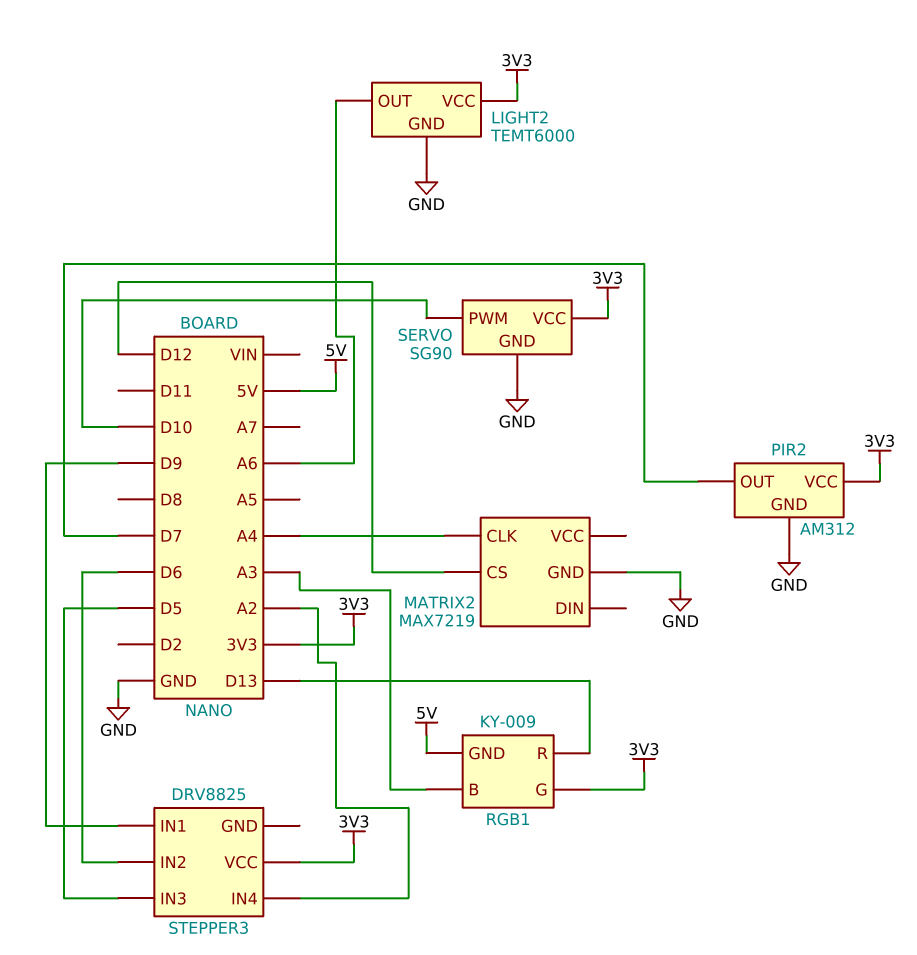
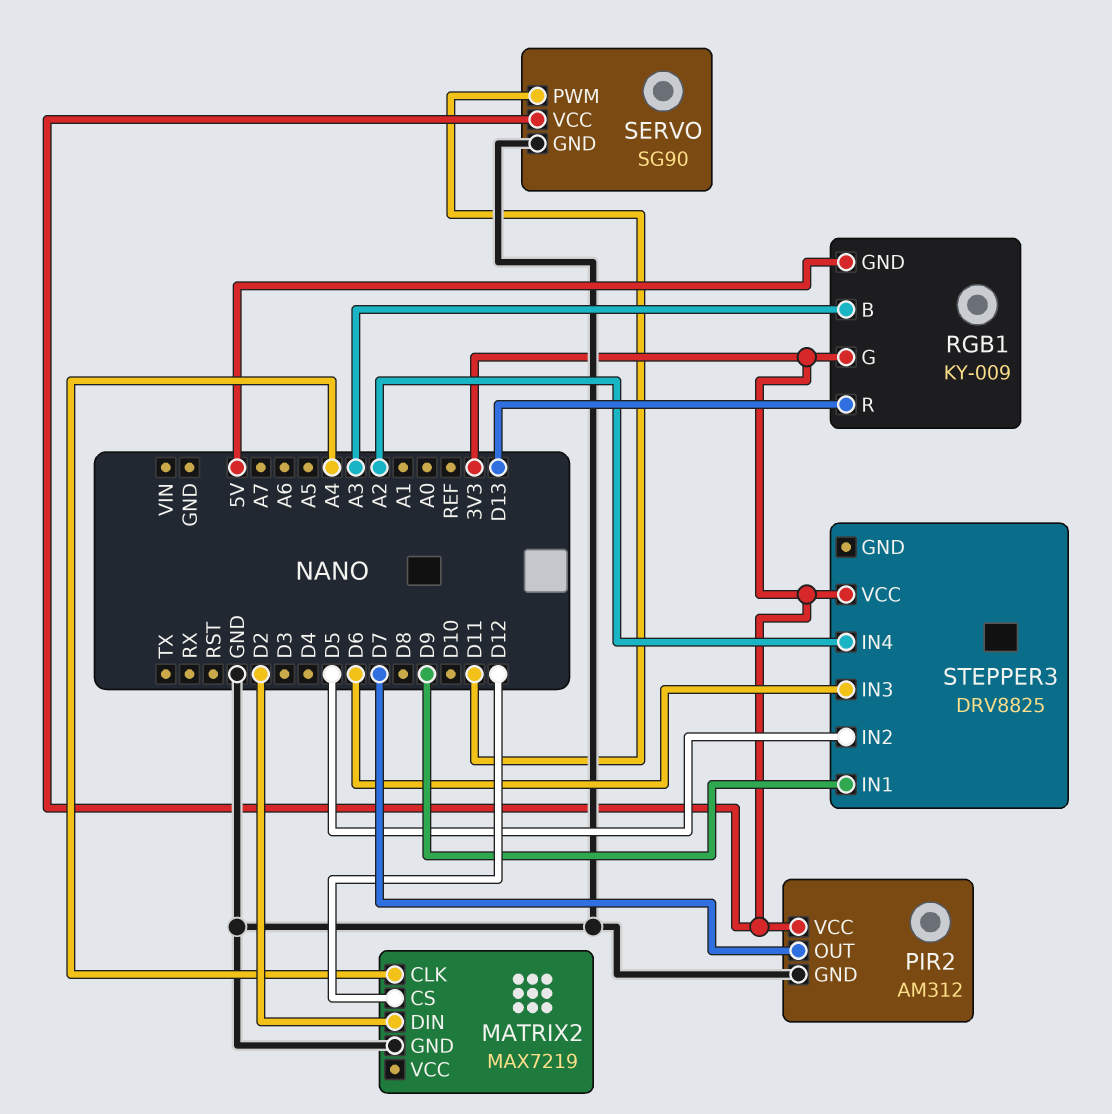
LIGHT2: TEMT6000 -> none
LIGHT2 pin GND: GND -> none
LIGHT2 pin OUT: A6 -> none
LIGHT2 pin VCC: 3V3 -> none
MATRIX2 pin DIN: none -> D2
SERVO pin PWM: D10 -> D11
STEPPER3 pin IN2: D6 -> D5
STEPPER3 pin IN3: D5 -> D6

